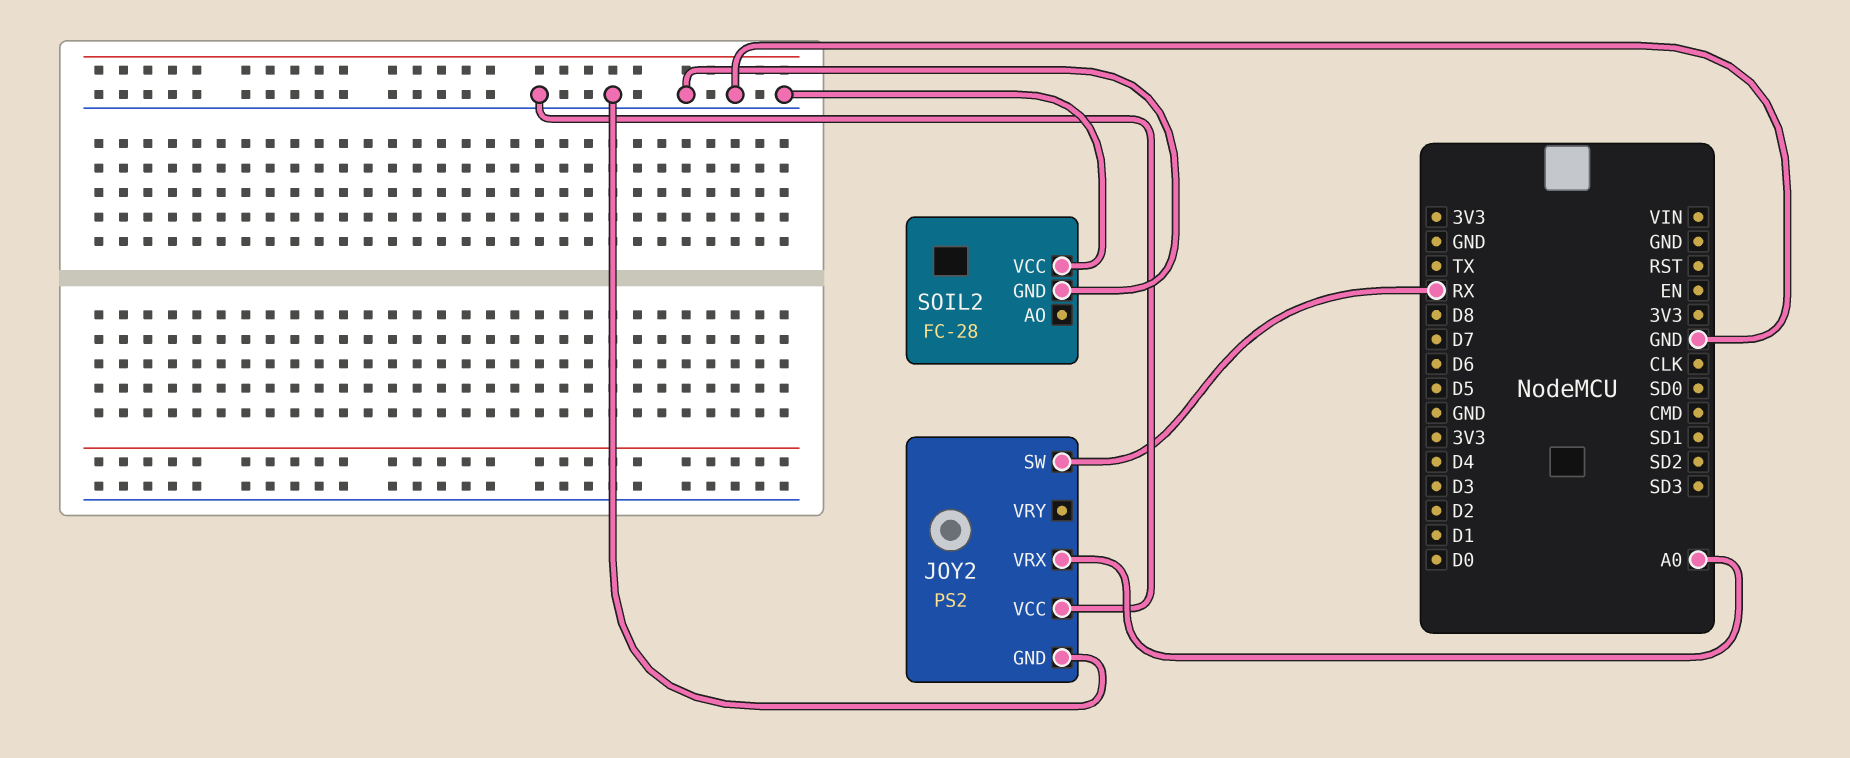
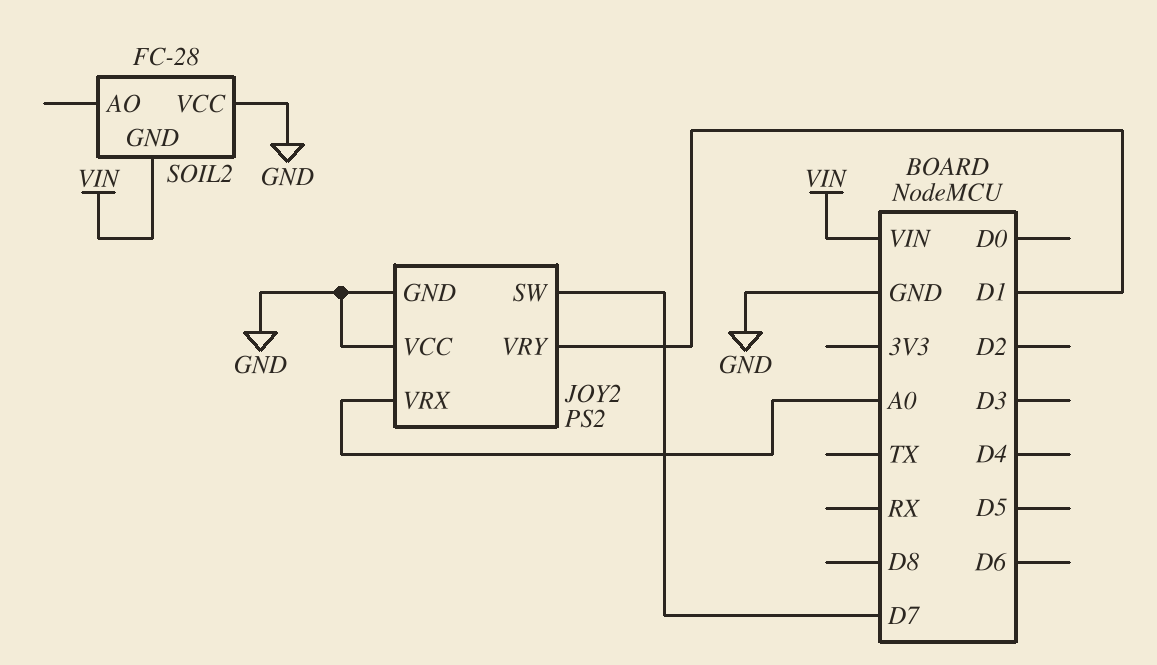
JOY2 pin SW: RX -> D7
JOY2 pin VRY: none -> D1
SOIL2 pin GND: GND -> VIN

